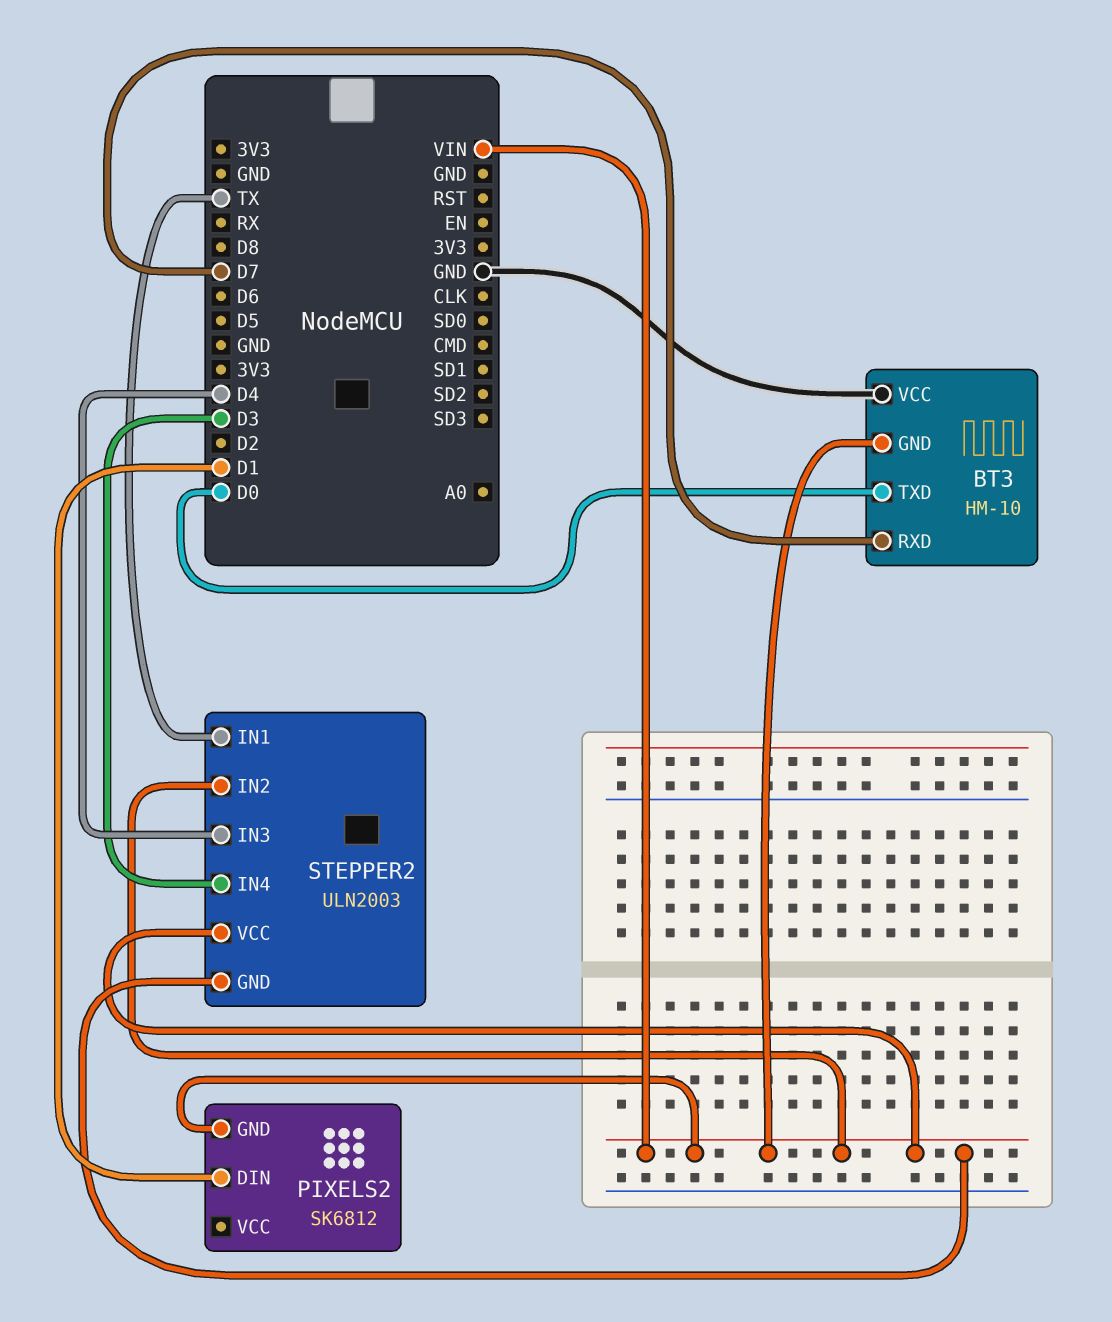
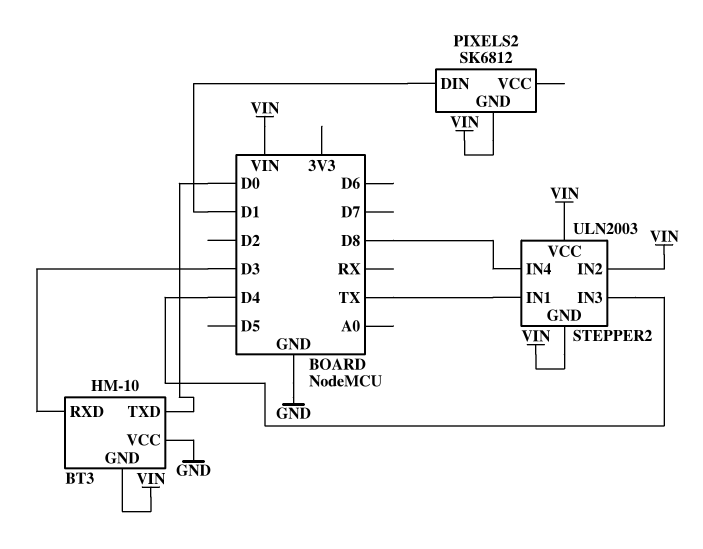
BT3 pin RXD: D7 -> D3
STEPPER2 pin IN4: D3 -> D8

